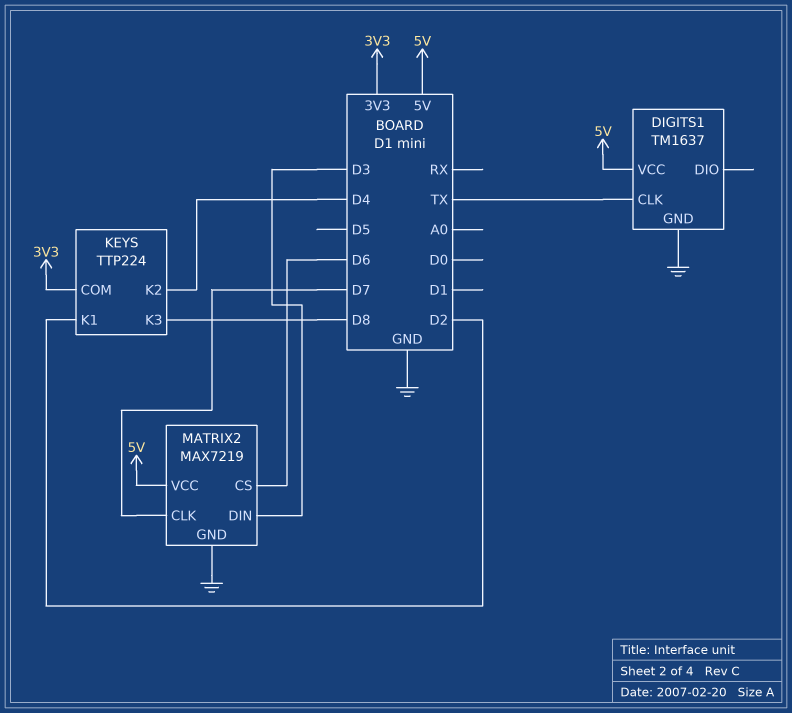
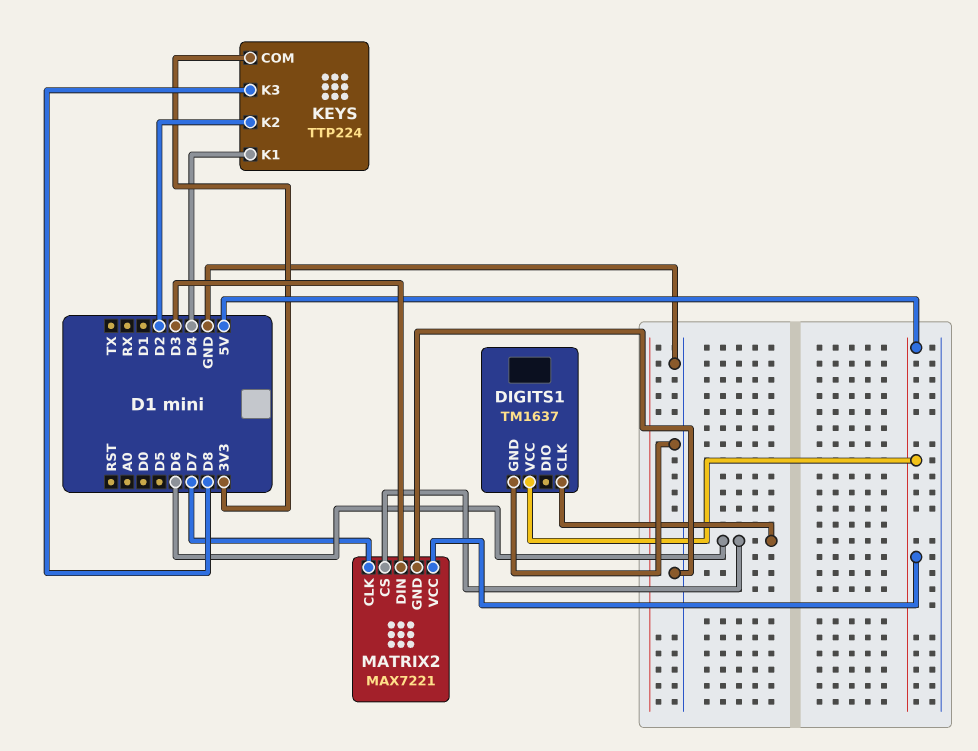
DIGITS1 pin CLK: TX -> D6
KEYS pin K1: D2 -> D4
KEYS pin K2: D4 -> D2
MATRIX2: MAX7219 -> MAX7221

